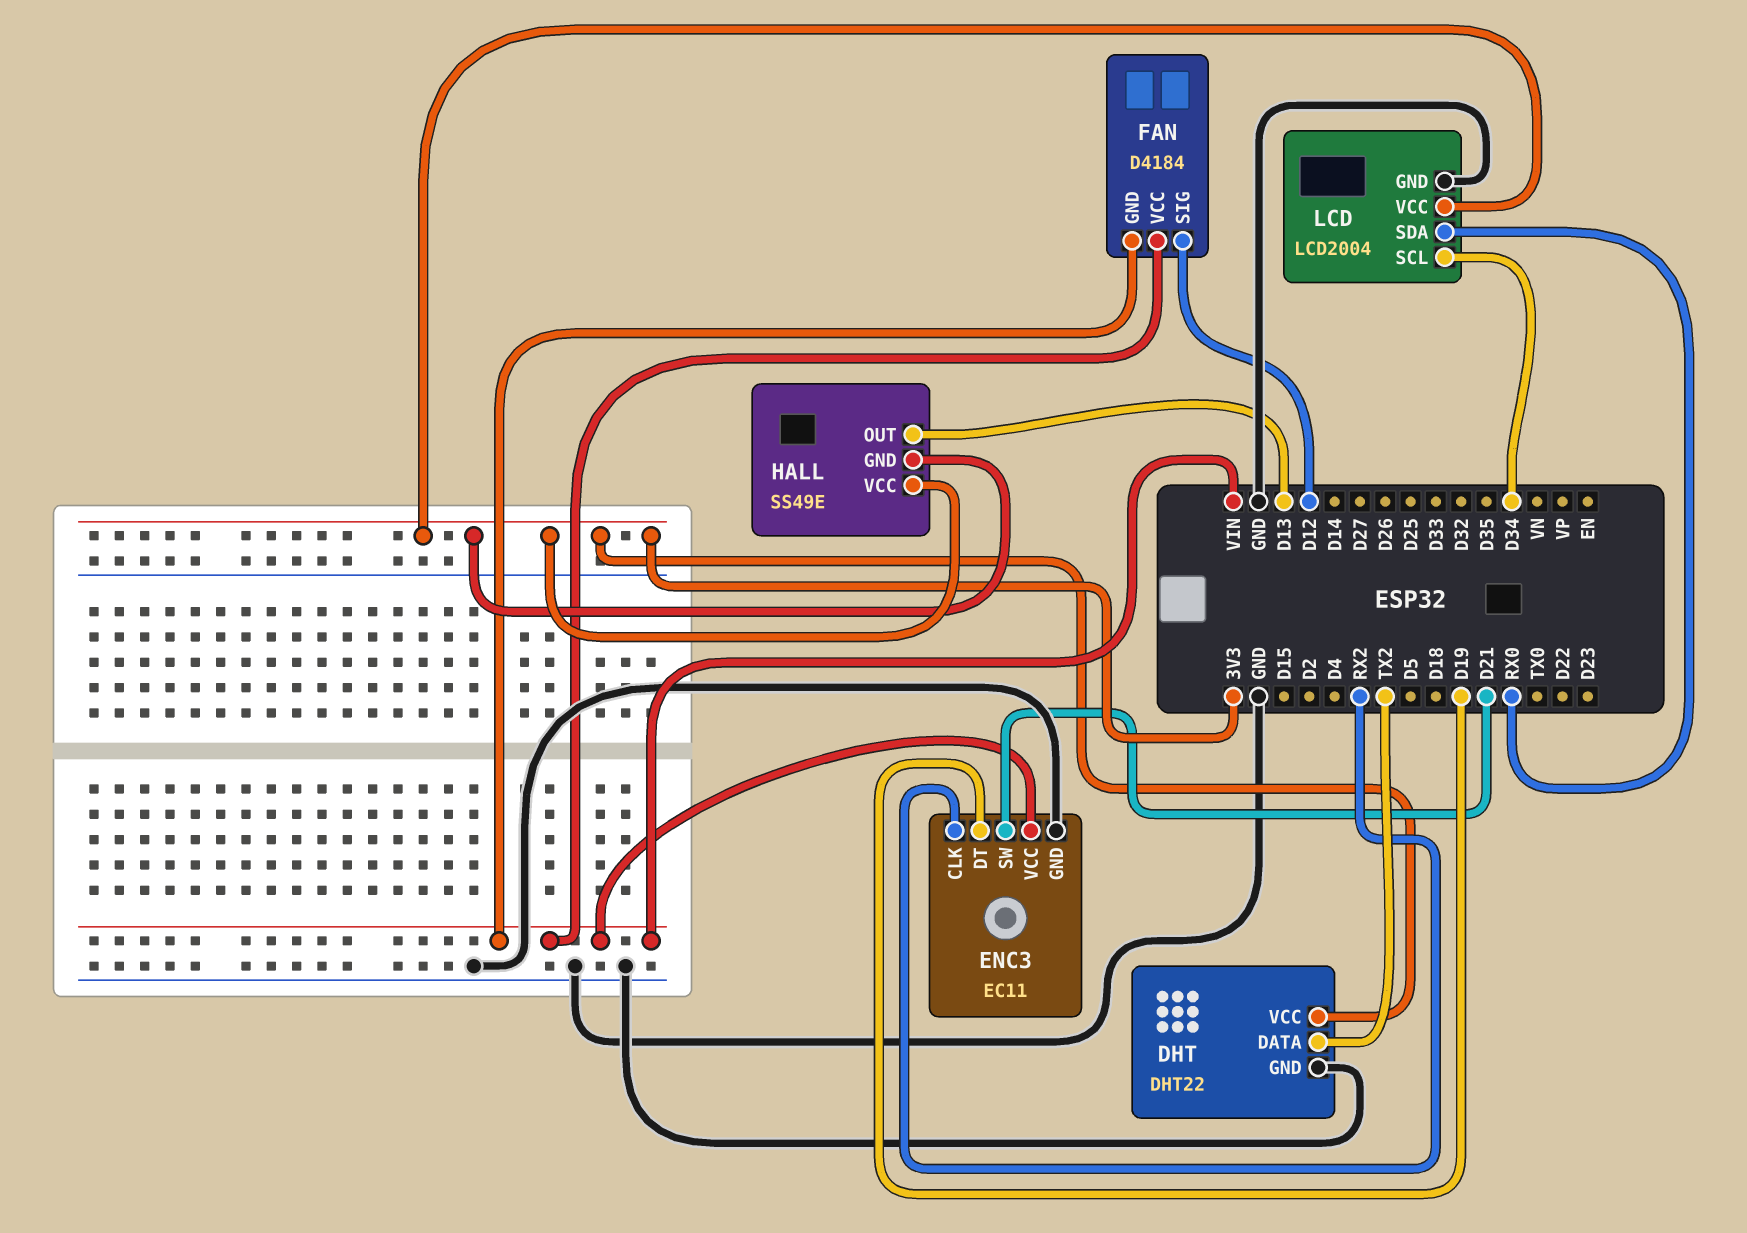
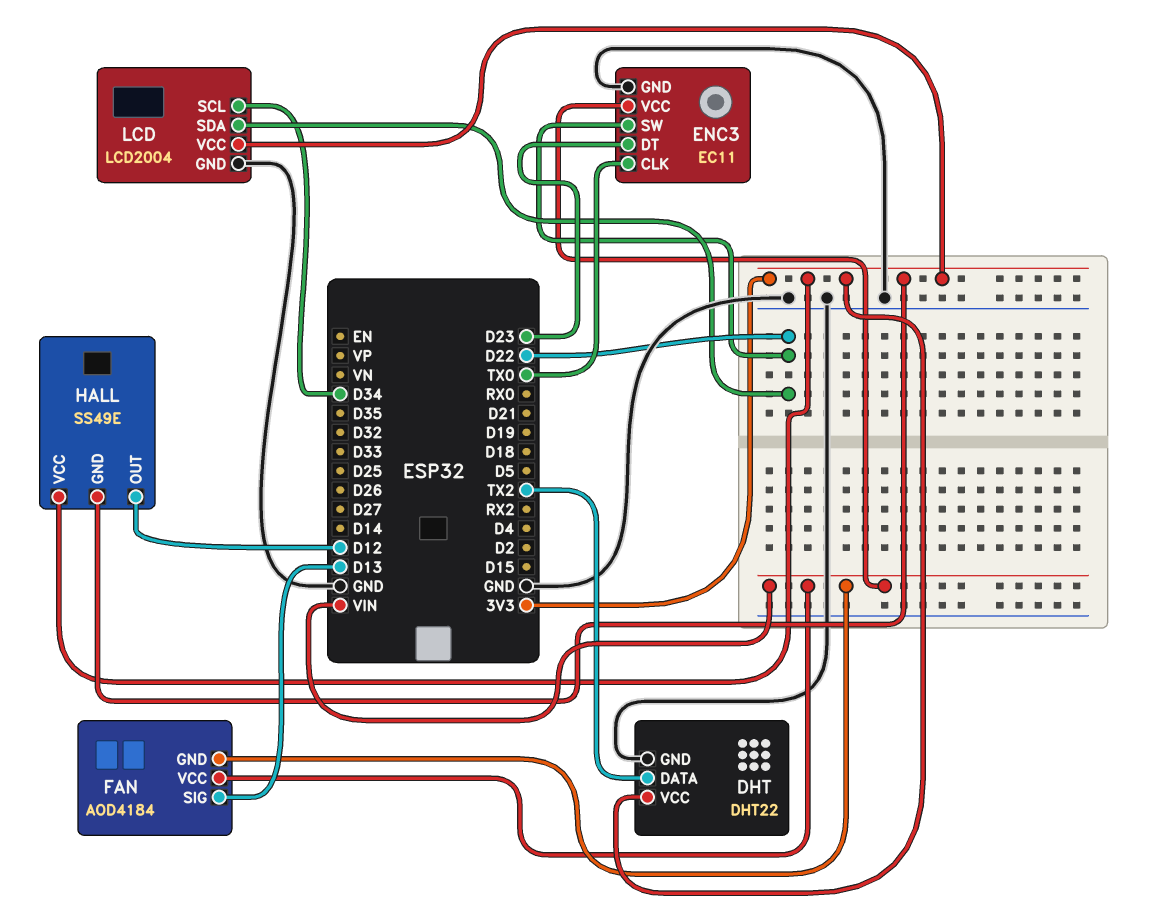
ENC3 pin CLK: RX2 -> TX0
ENC3 pin DT: D19 -> D23
ENC3 pin SW: D21 -> D22
FAN: D4184 -> AOD4184
FAN pin SIG: D12 -> D13
HALL pin OUT: D13 -> D12
LCD pin SDA: RX0 -> D22

